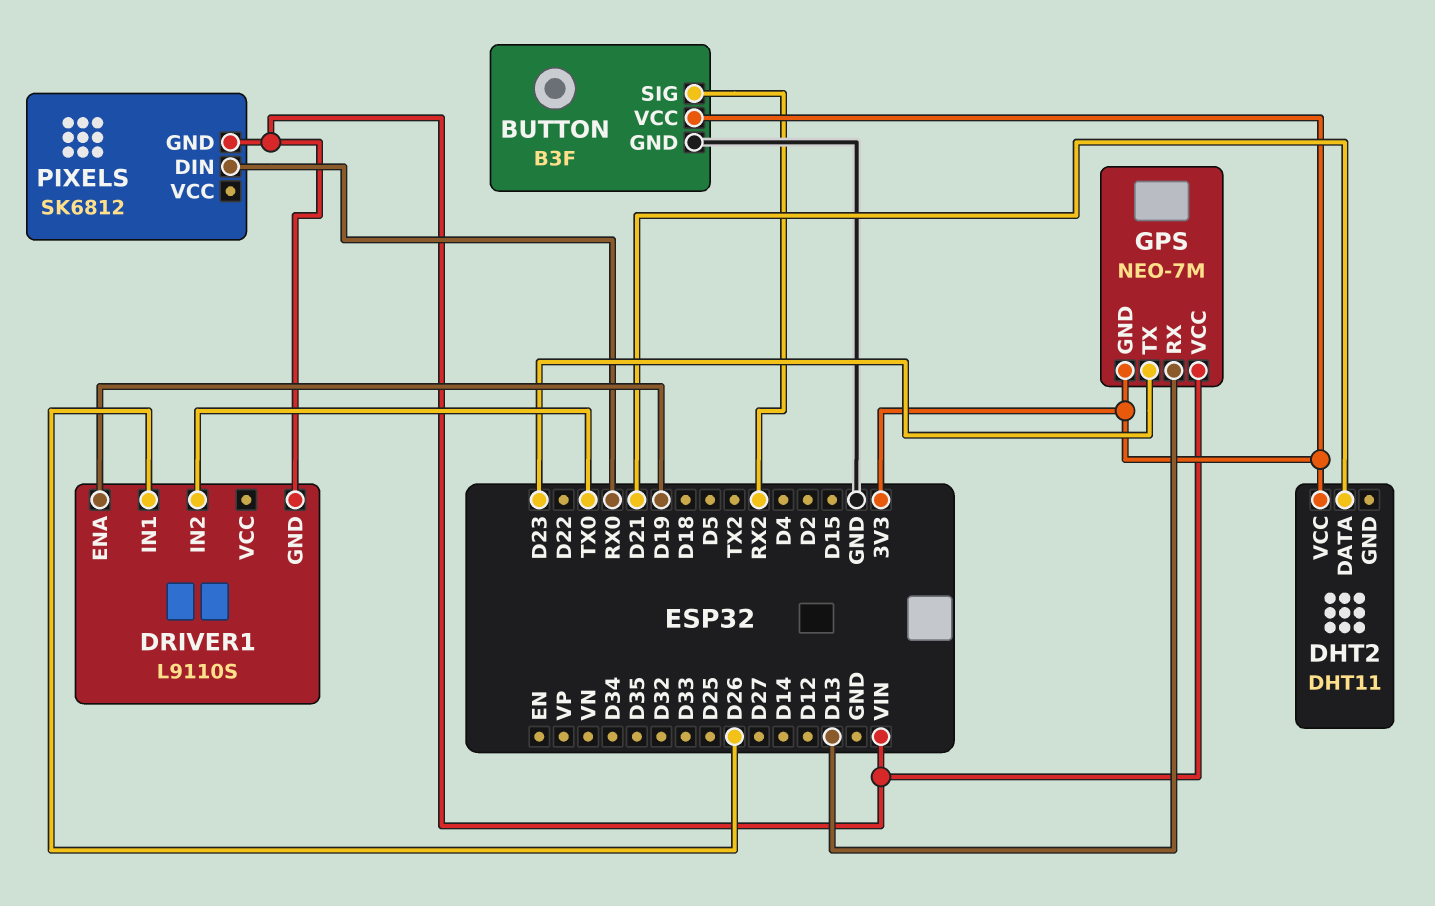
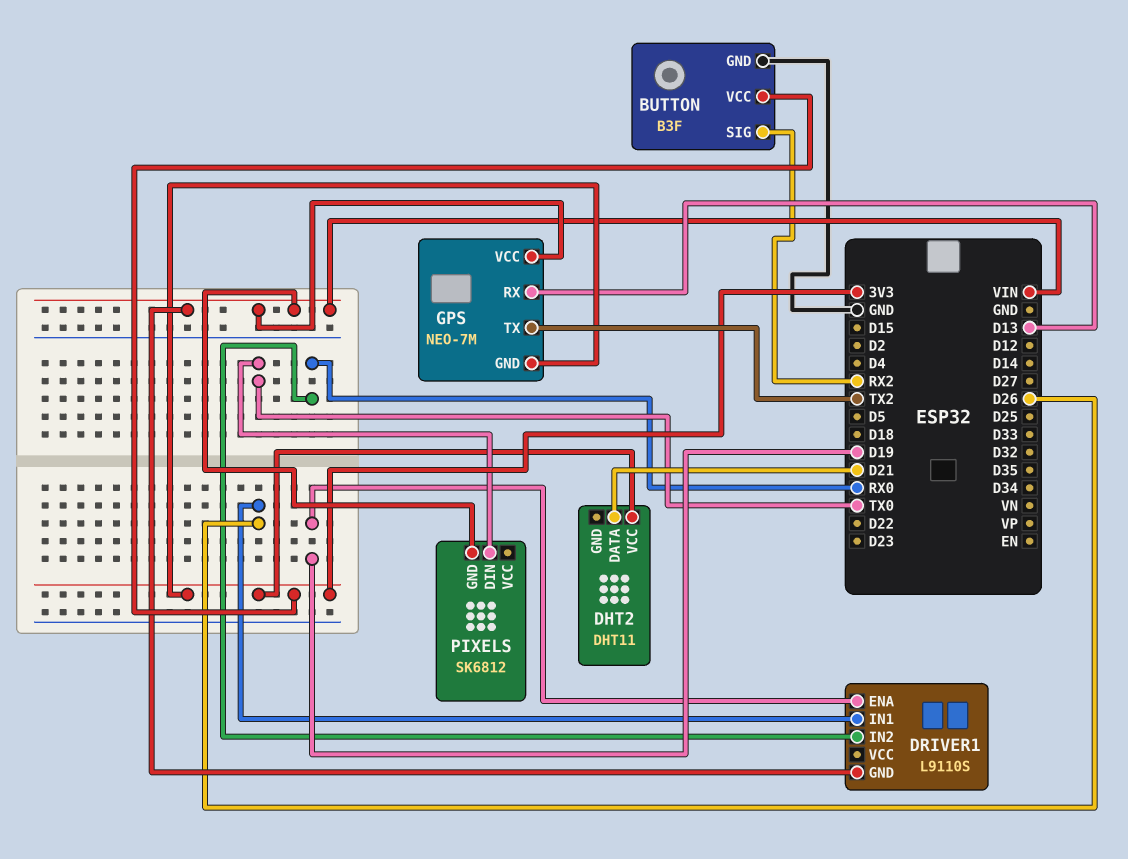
DRIVER1 pin IN2: TX0 -> RX0
GPS pin TX: D23 -> TX2
PIXELS pin DIN: RX0 -> TX0

